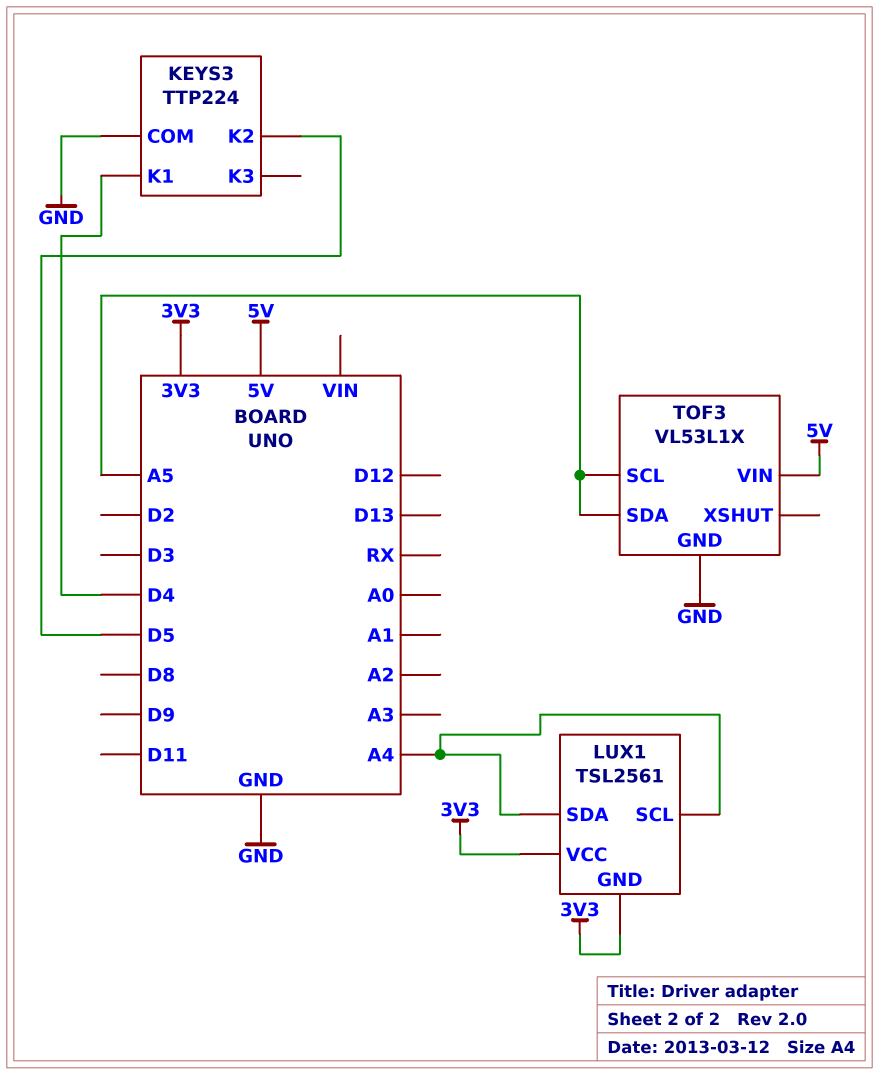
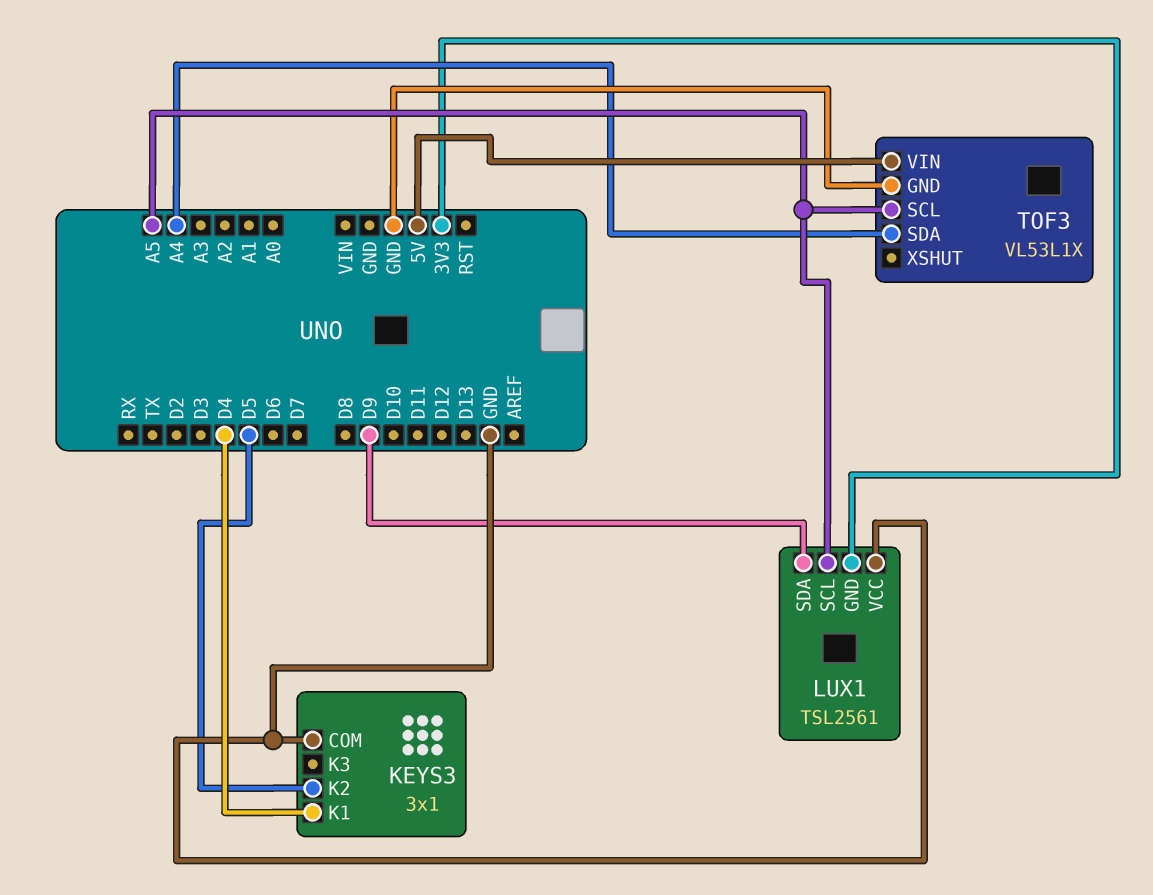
KEYS3: TTP224 -> 3x1
LUX1 pin SCL: A4 -> A5
LUX1 pin SDA: A4 -> D9
LUX1 pin VCC: 3V3 -> GND
TOF3 pin SDA: A5 -> A4

